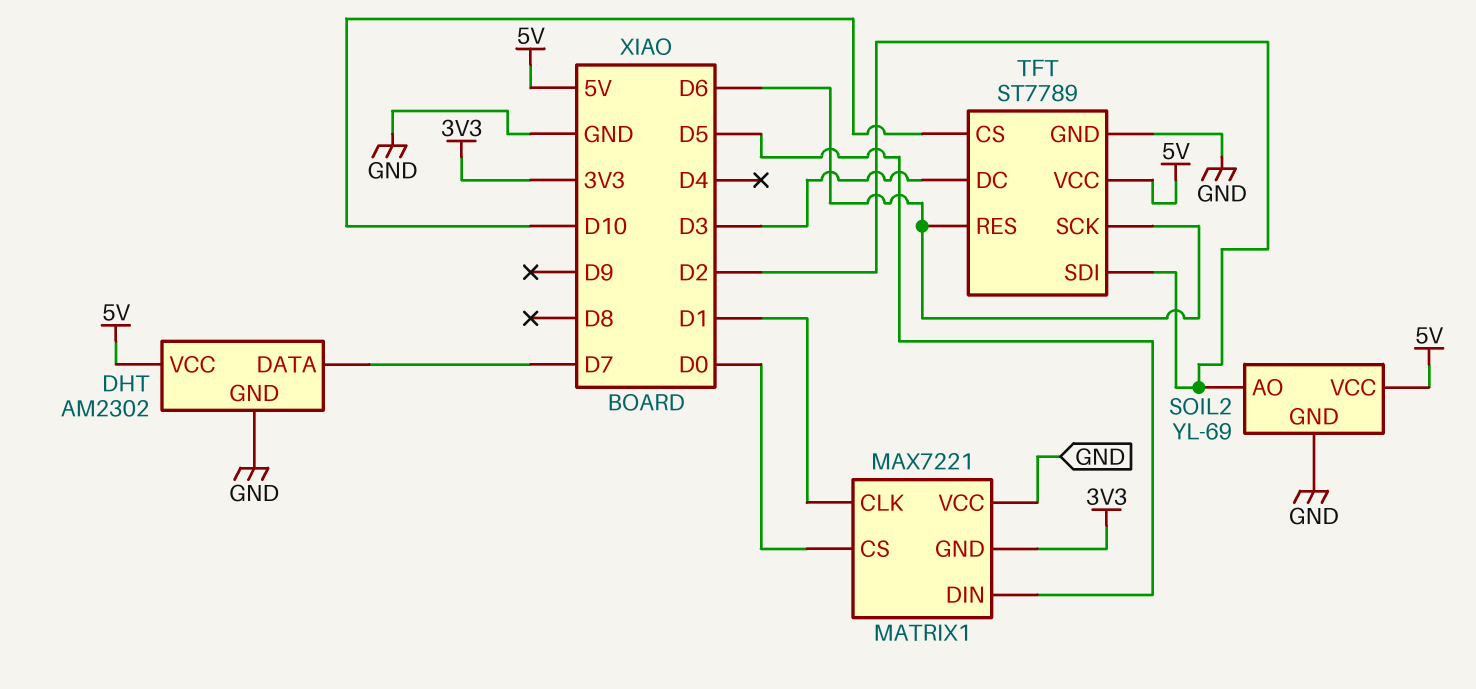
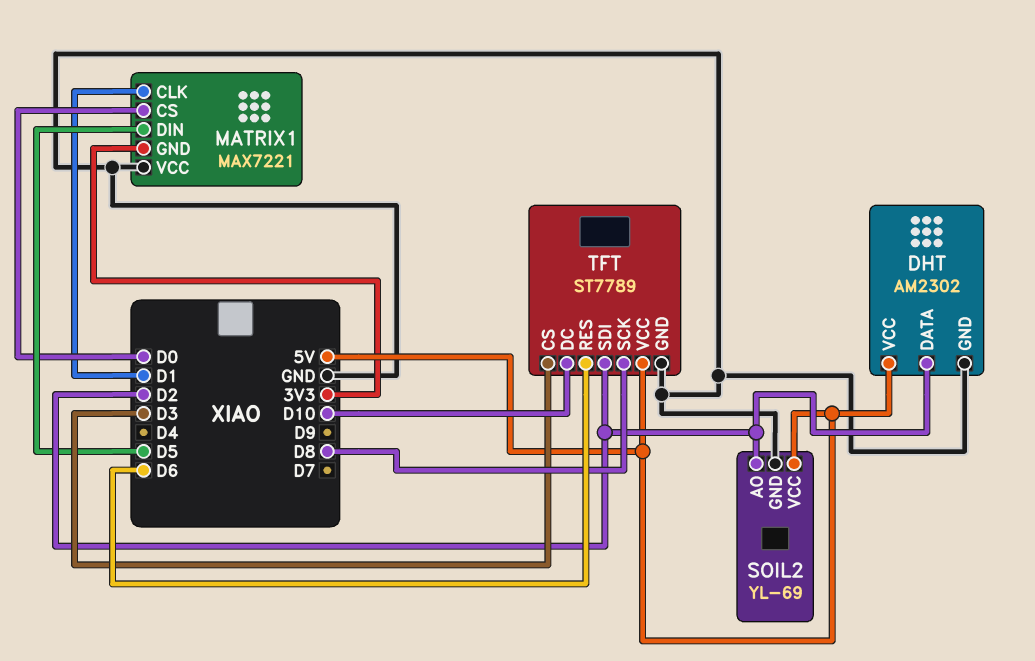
DHT pin DATA: D7 -> D2
TFT pin CS: D10 -> D3
TFT pin DC: D3 -> D10
TFT pin SCK: D6 -> D8

